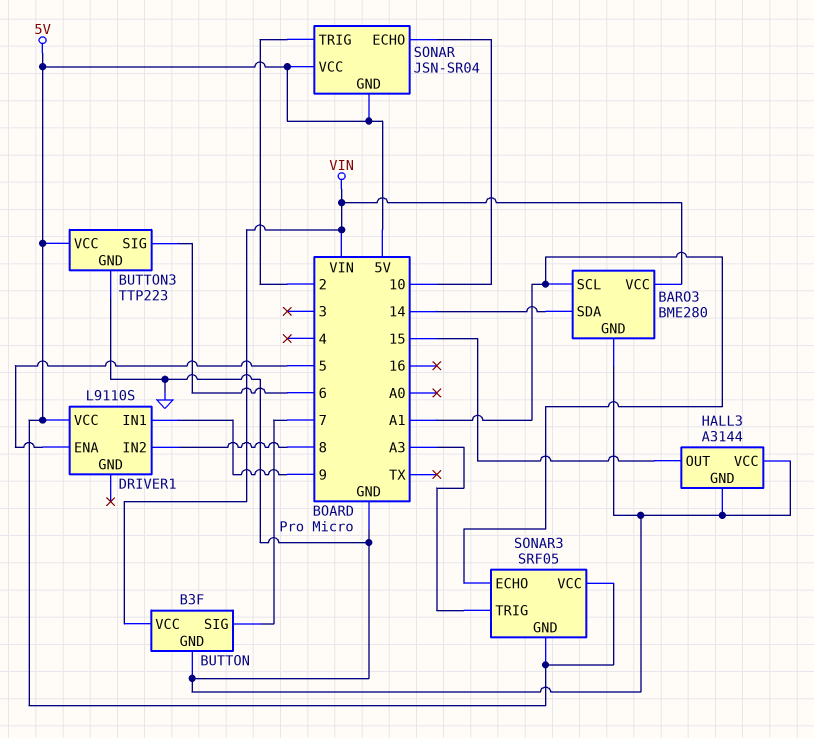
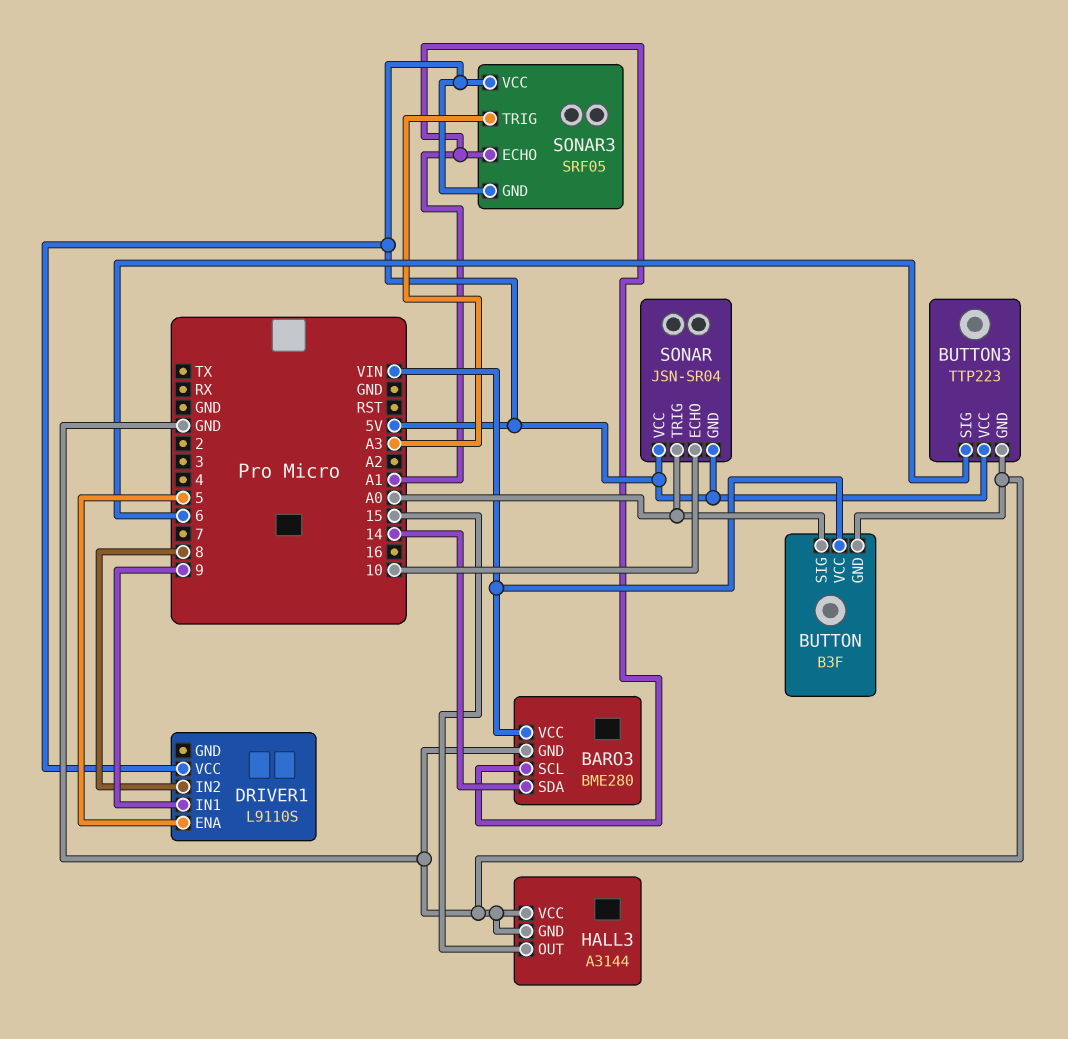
BUTTON pin SIG: 7 -> A0
SONAR pin TRIG: 2 -> A0

